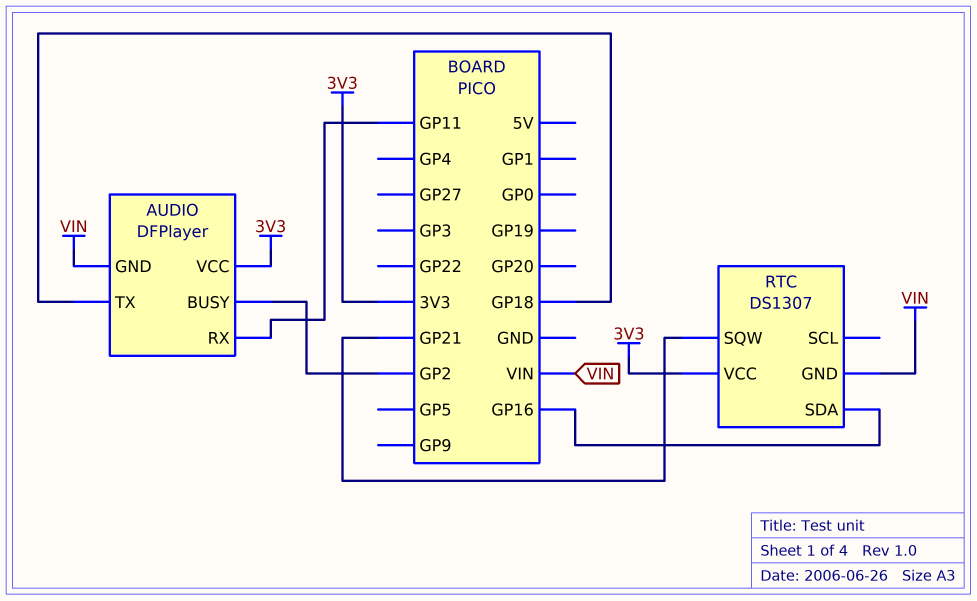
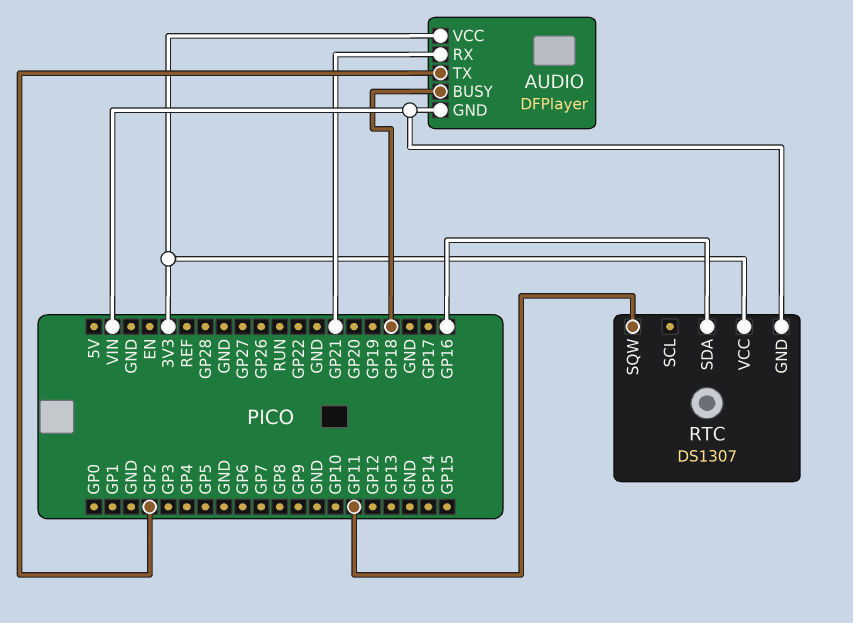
AUDIO pin BUSY: GP2 -> GP18
AUDIO pin RX: GP11 -> GP21
AUDIO pin TX: GP18 -> GP2
RTC pin SQW: GP21 -> GP11

